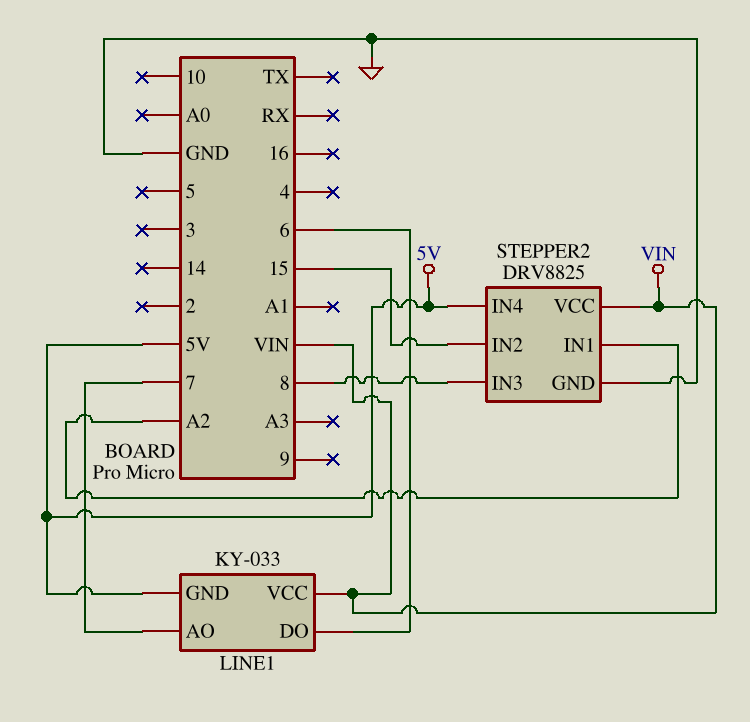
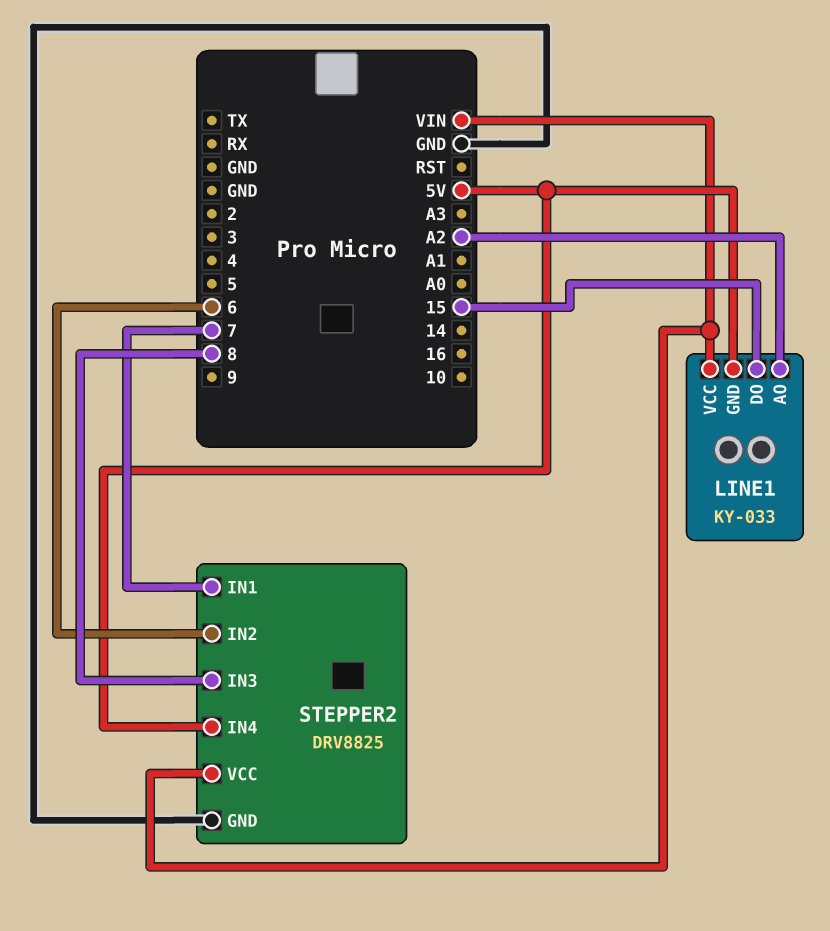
LINE1 pin AO: 7 -> A2
LINE1 pin DO: 6 -> 15
STEPPER2 pin IN1: A2 -> 7
STEPPER2 pin IN2: 15 -> 6

